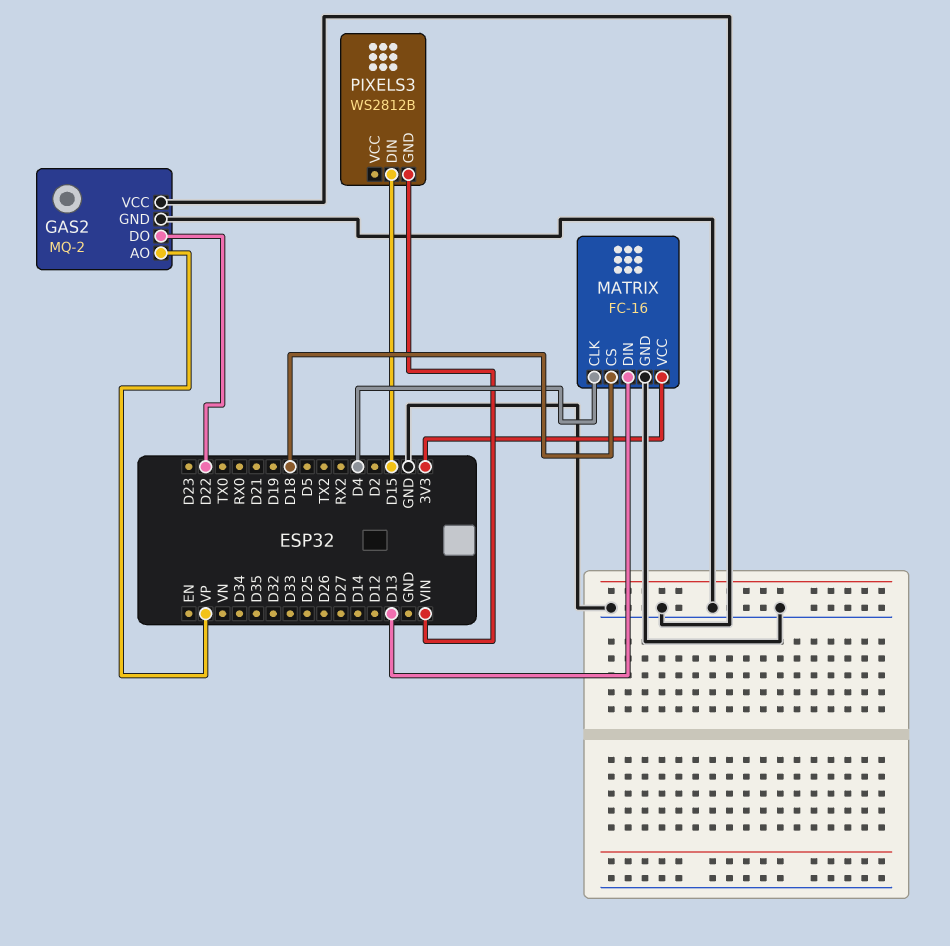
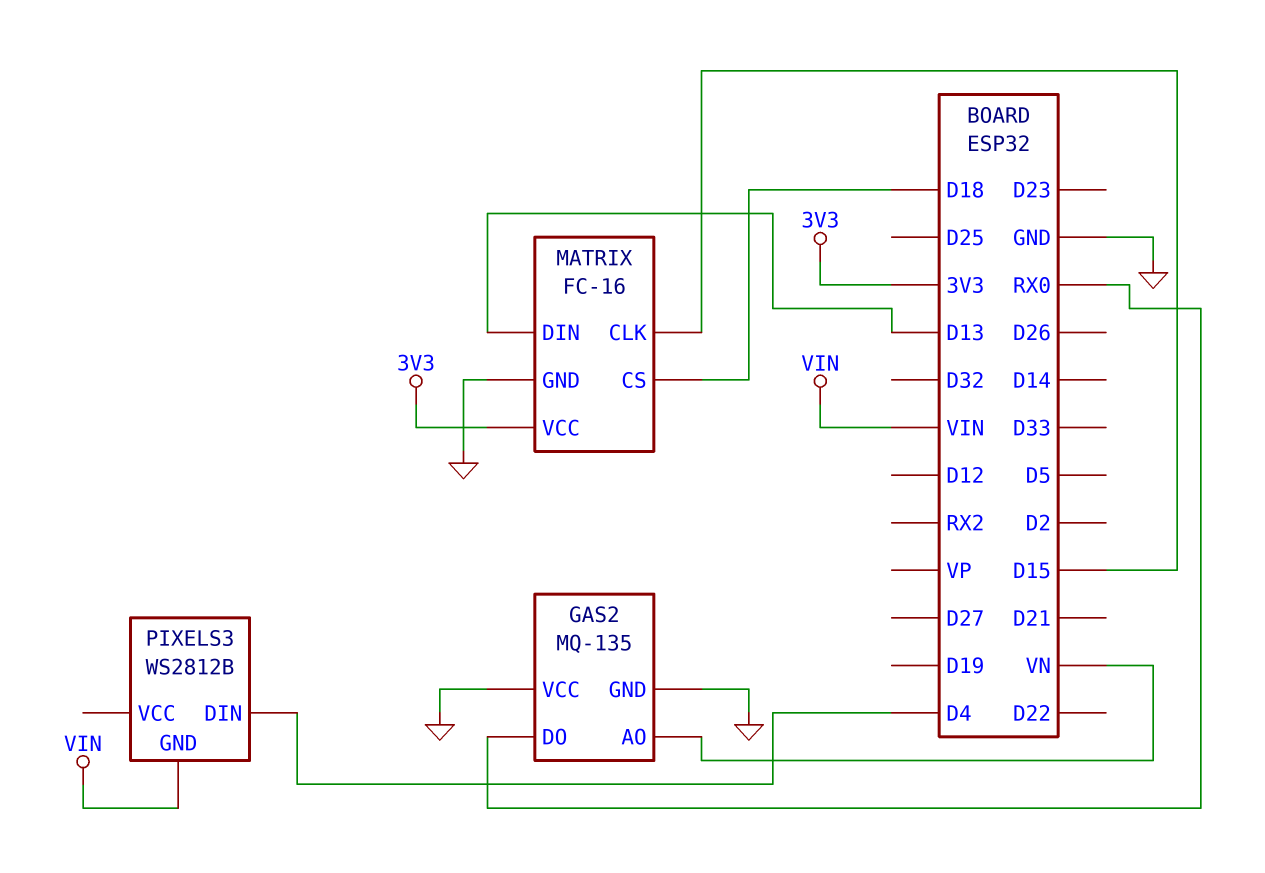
GAS2: MQ-2 -> MQ-135
GAS2 pin AO: VP -> VN
GAS2 pin DO: D22 -> RX0
MATRIX pin CLK: D4 -> D15
PIXELS3 pin DIN: D15 -> D4

